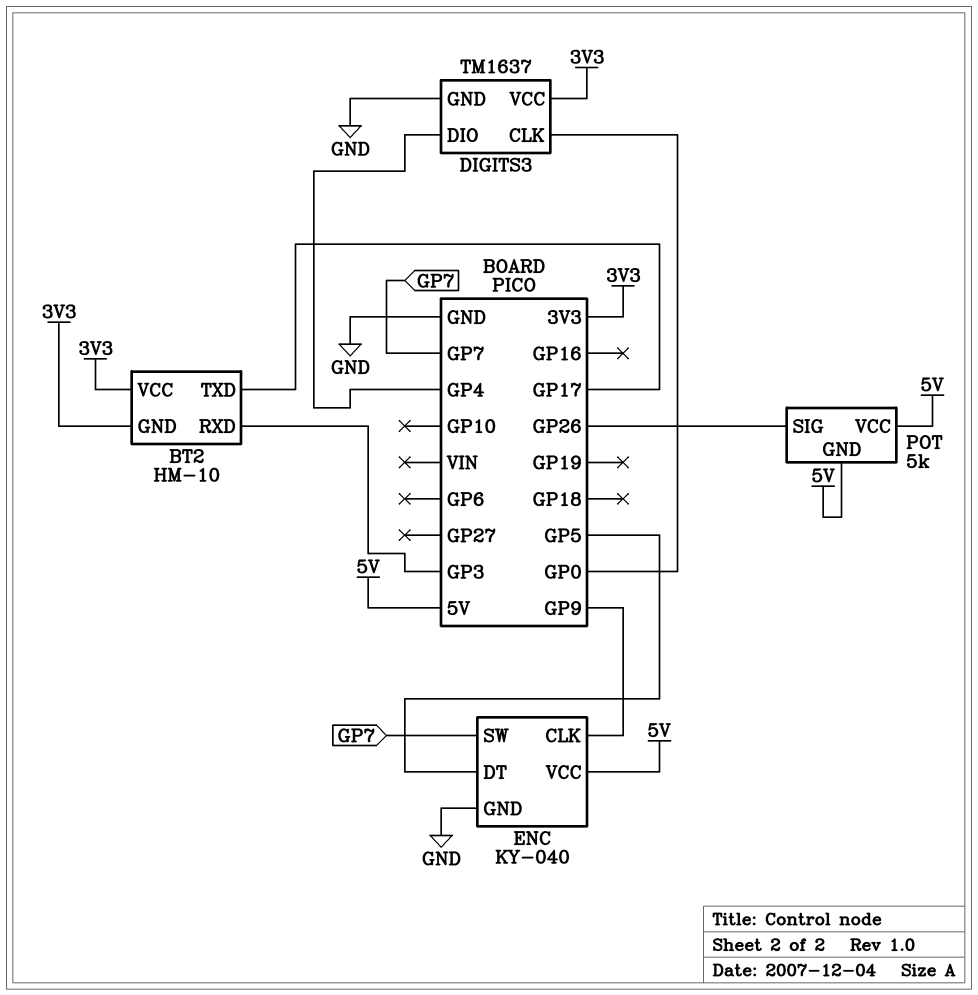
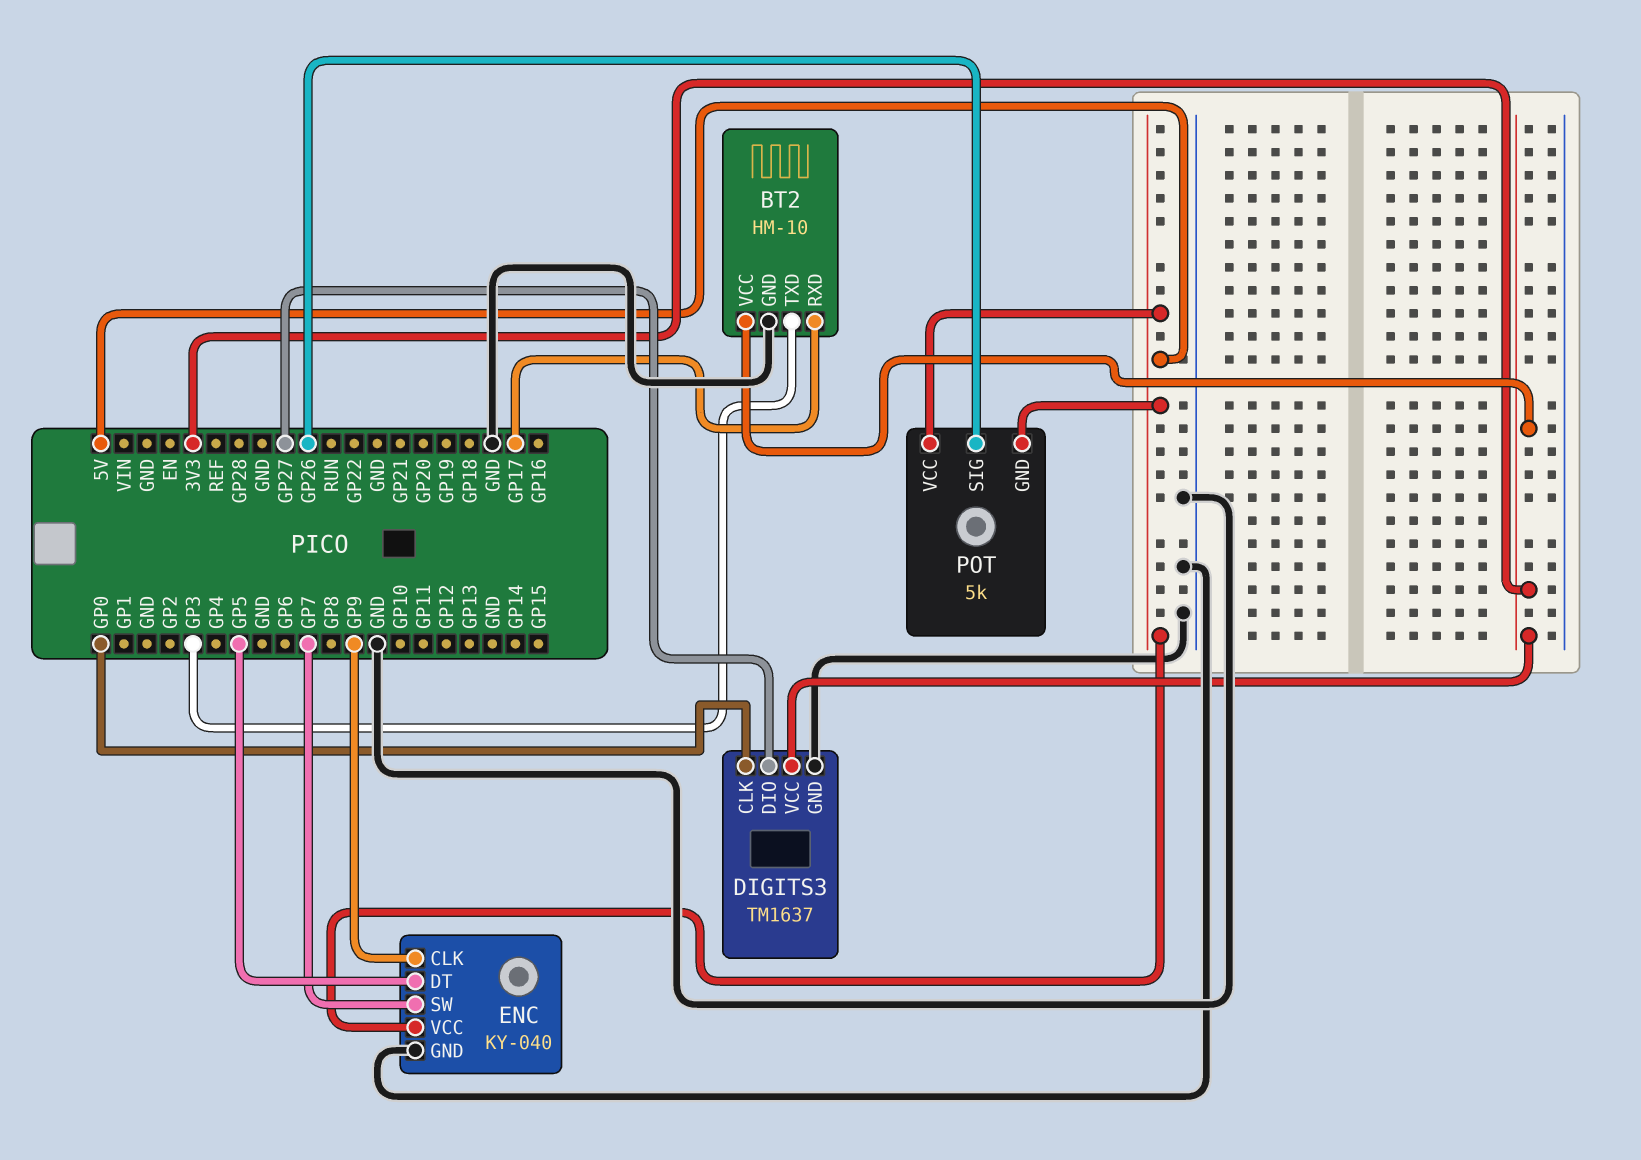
BT2 pin GND: 3V3 -> GND
BT2 pin RXD: GP3 -> GP17
BT2 pin TXD: GP17 -> GP3
DIGITS3 pin DIO: GP4 -> GP27

